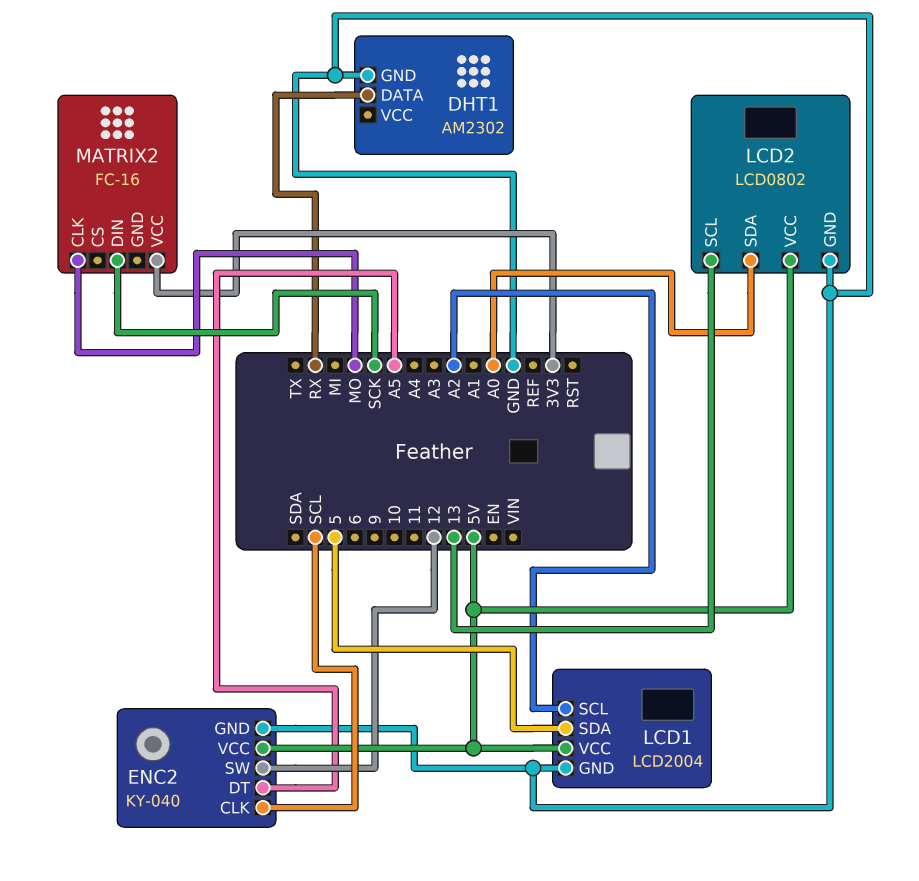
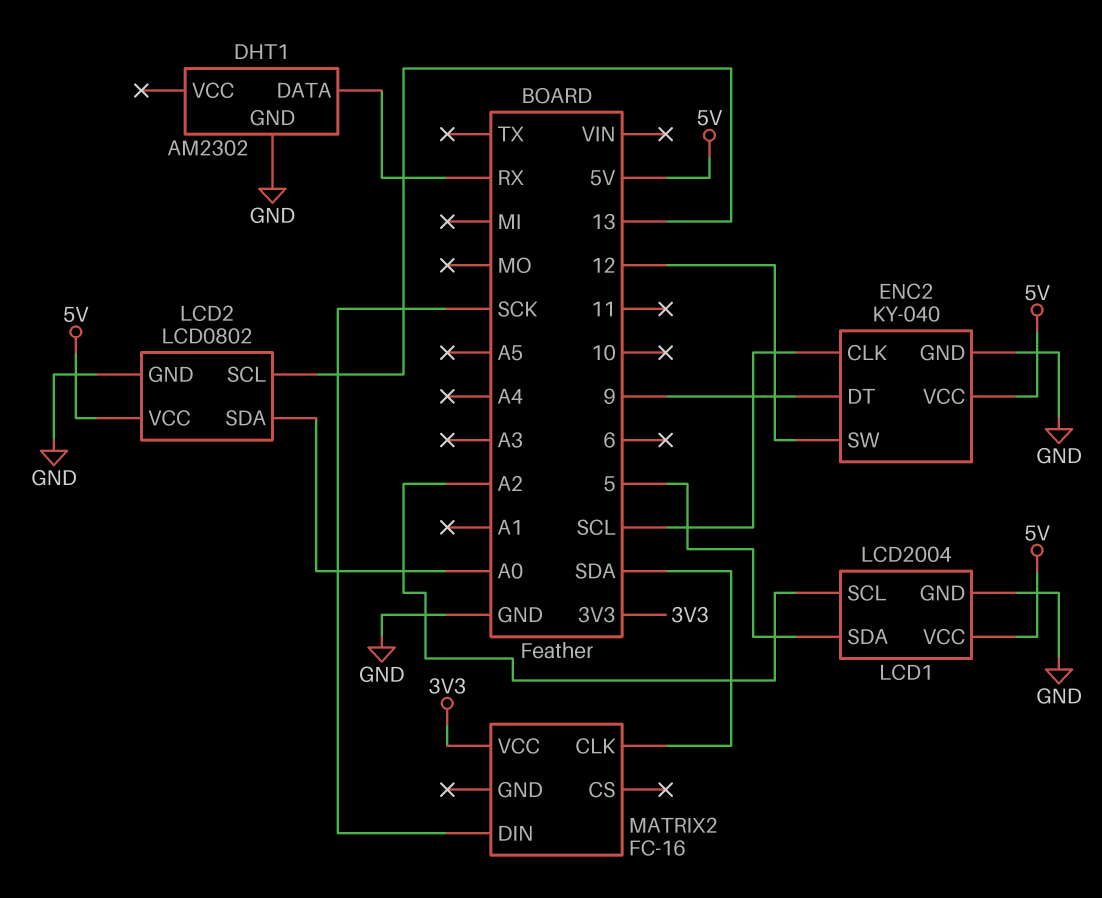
ENC2 pin DT: A5 -> 9
MATRIX2 pin CLK: MO -> SDA

